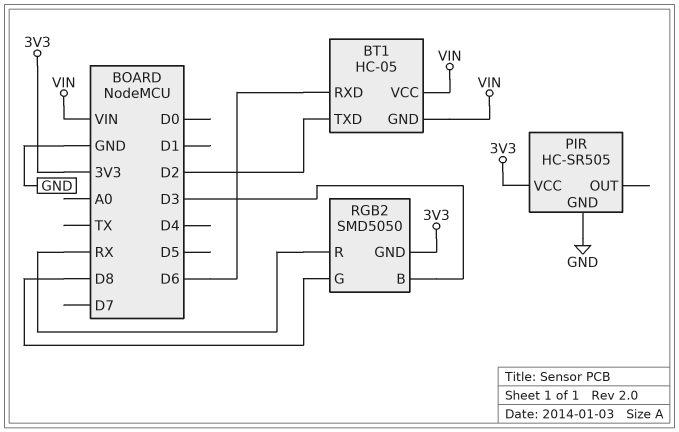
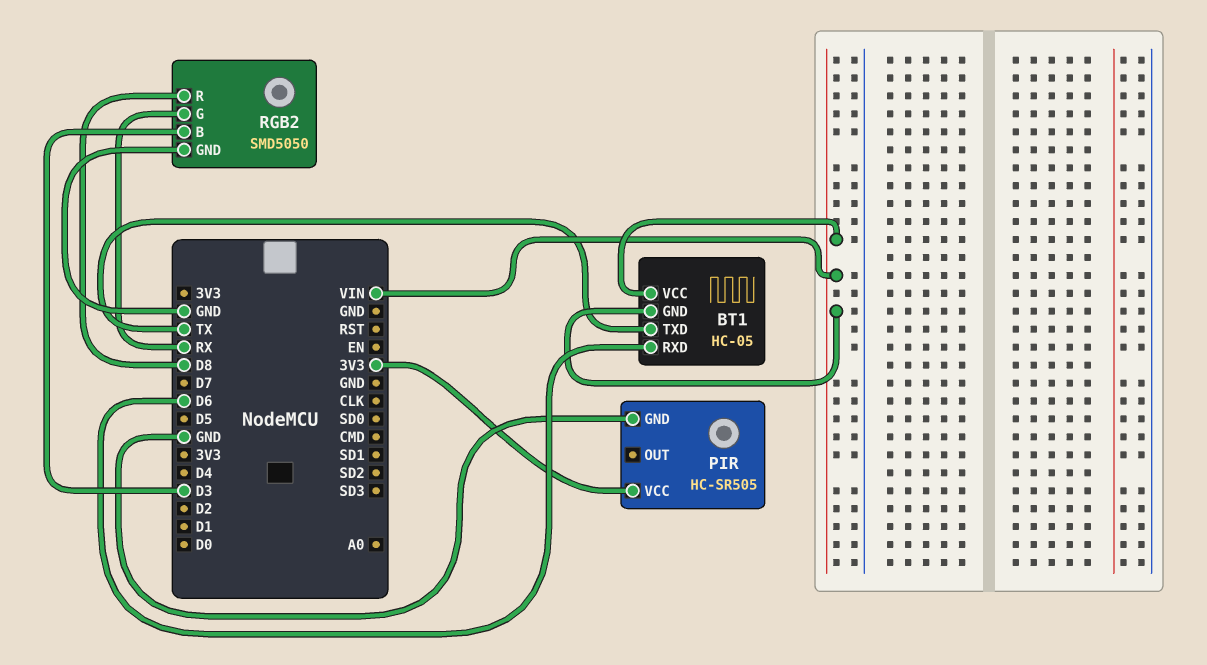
BT1 pin TXD: D2 -> TX
RGB2 pin G: D8 -> RX
RGB2 pin GND: 3V3 -> GND
RGB2 pin R: RX -> D8

